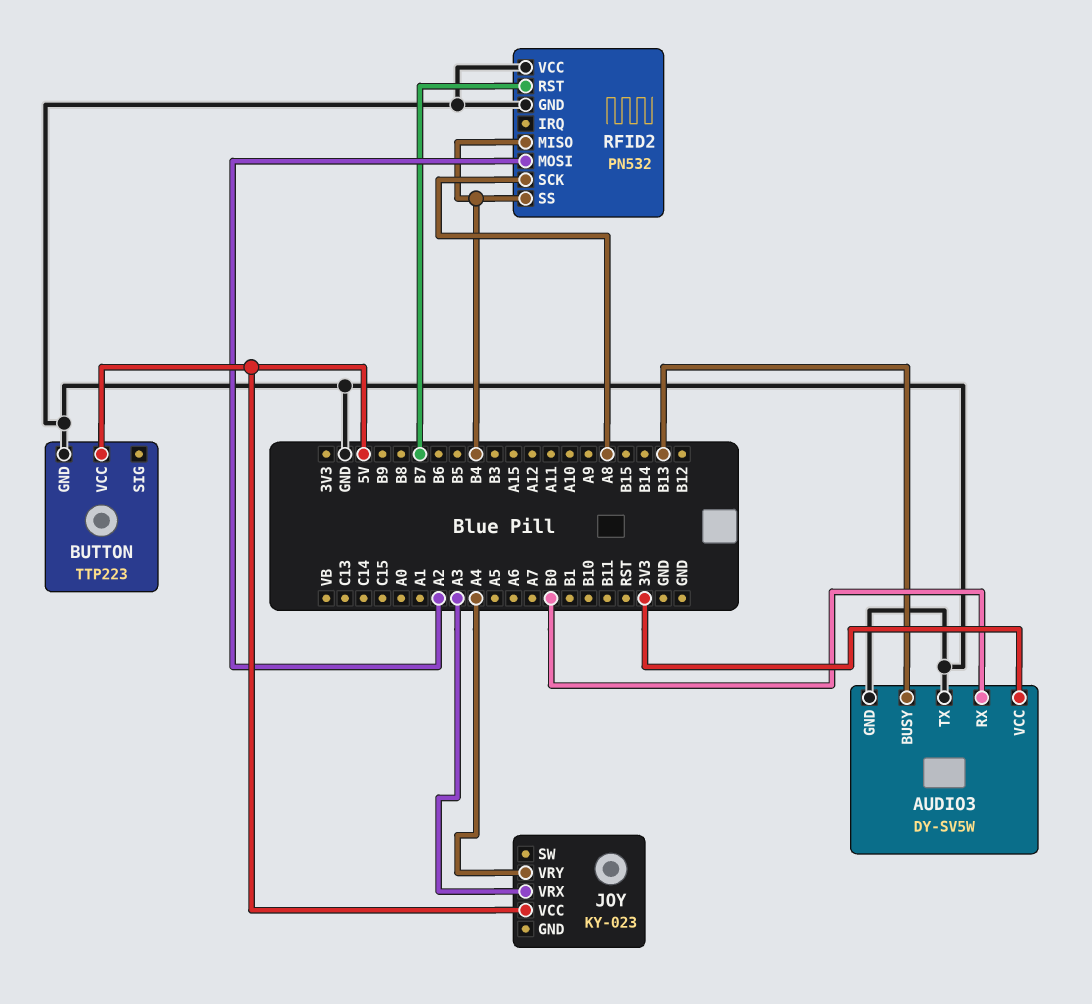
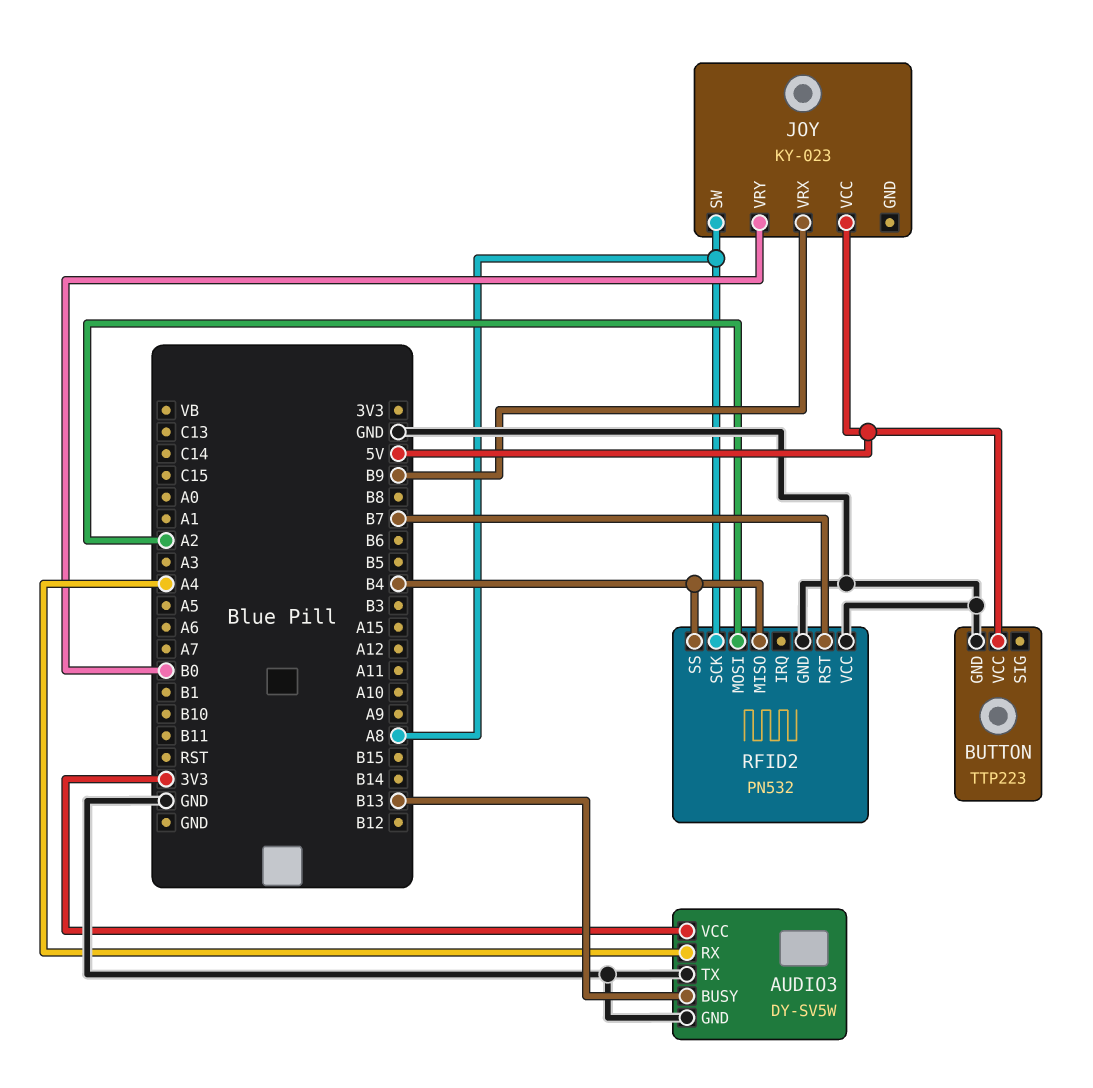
AUDIO3 pin RX: B0 -> A4
JOY pin SW: none -> A8
JOY pin VRX: A3 -> B9
JOY pin VRY: A4 -> B0

